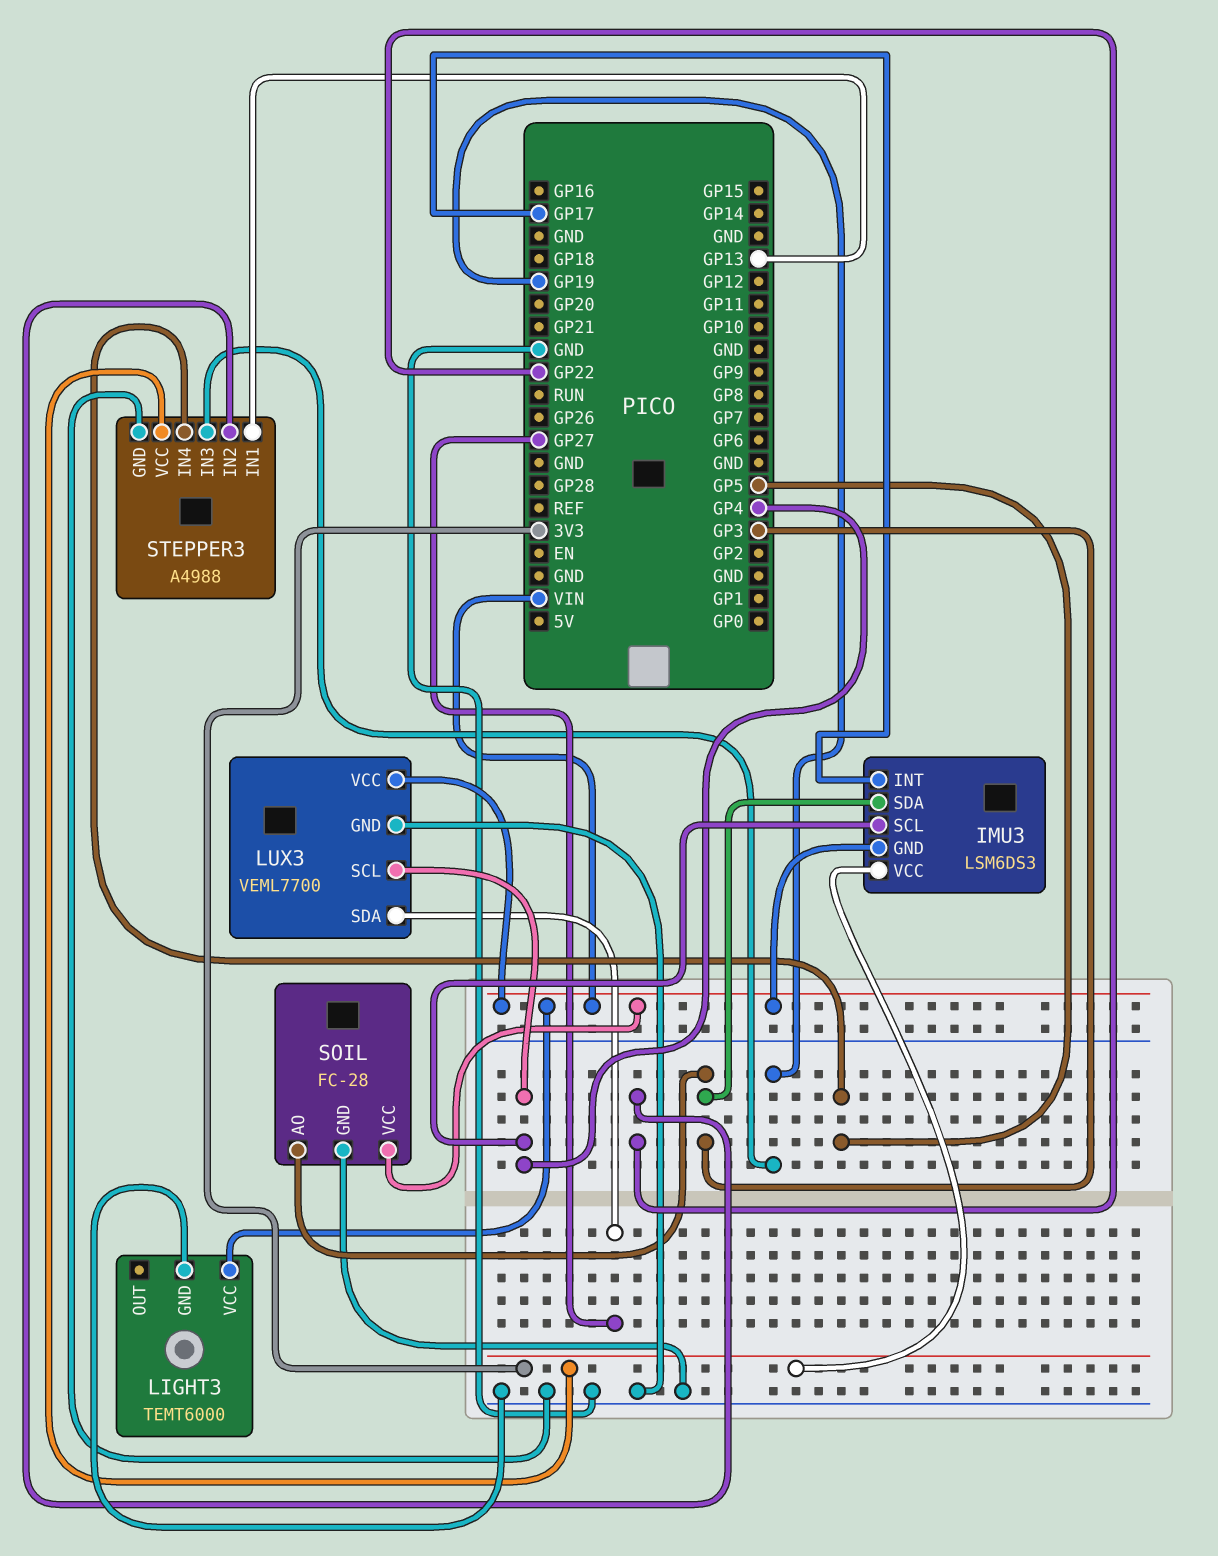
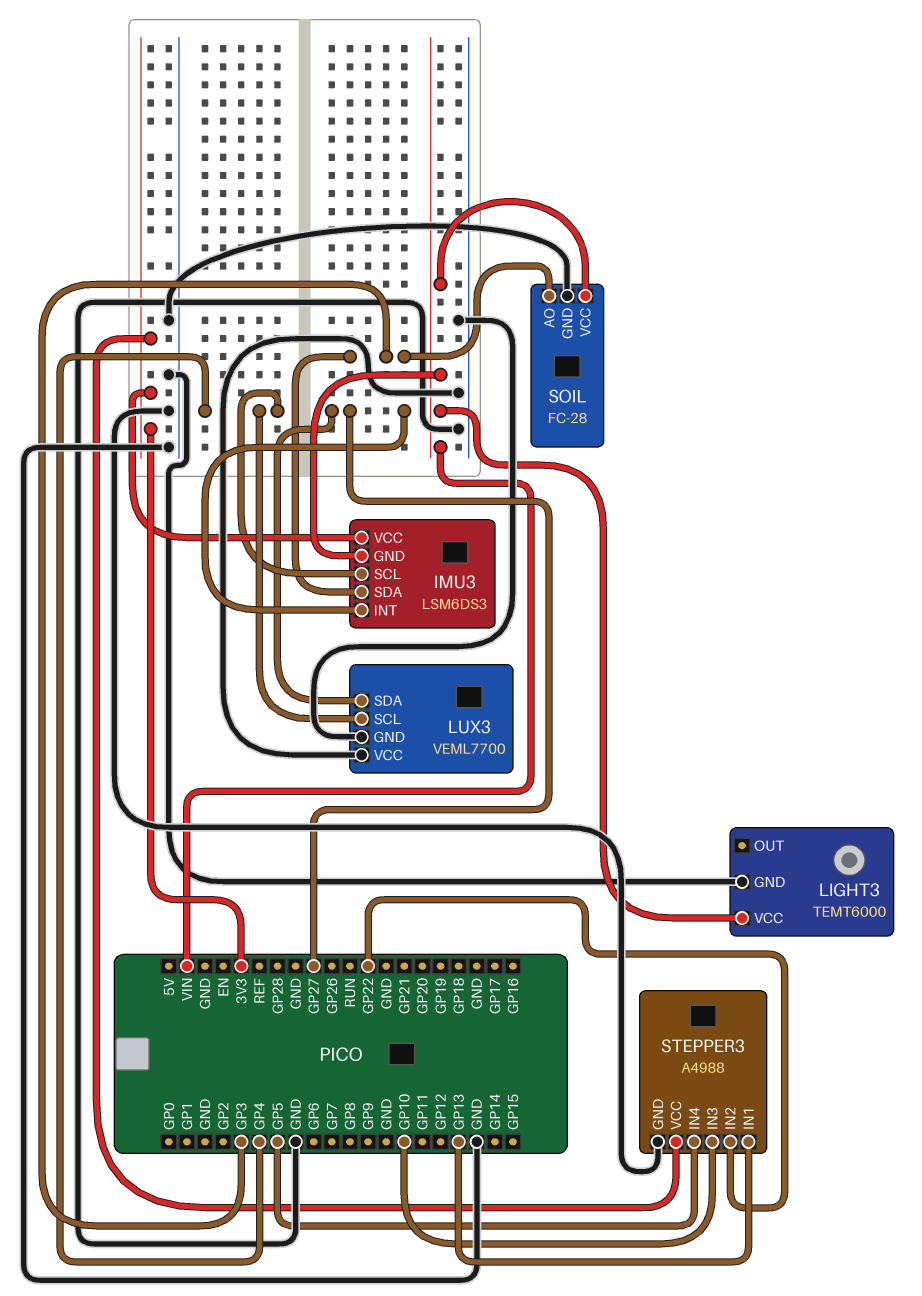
IMU3 pin INT: GP17 -> GP27
LUX3 pin VCC: VIN -> GND
STEPPER3 pin IN3: GP19 -> GP10

